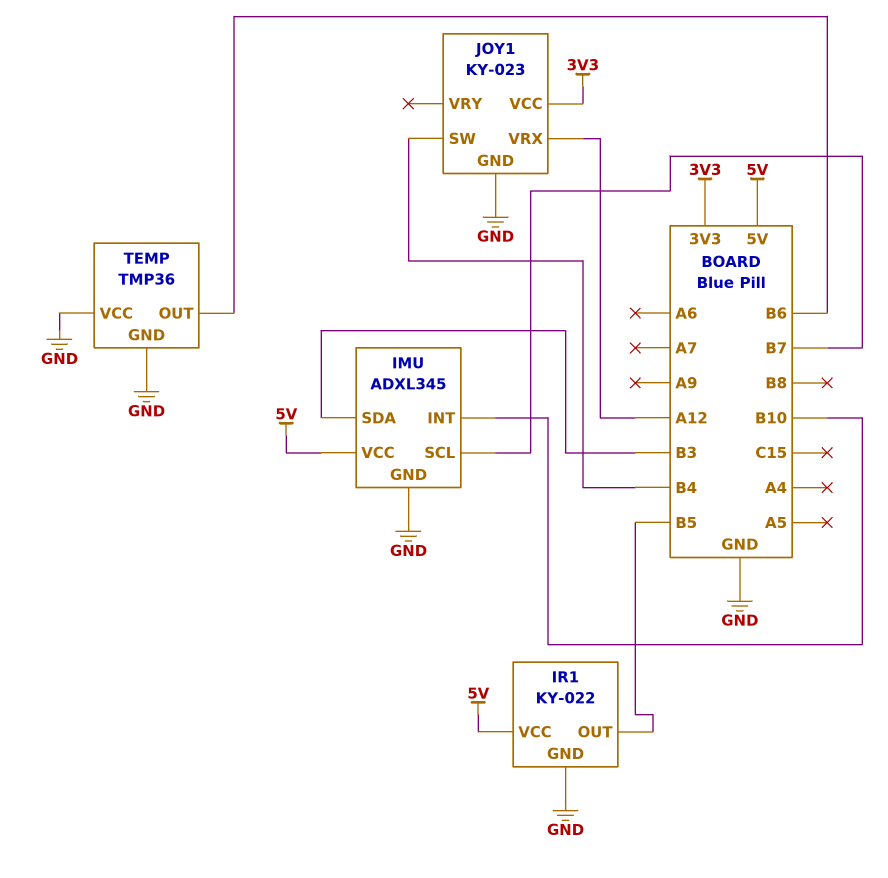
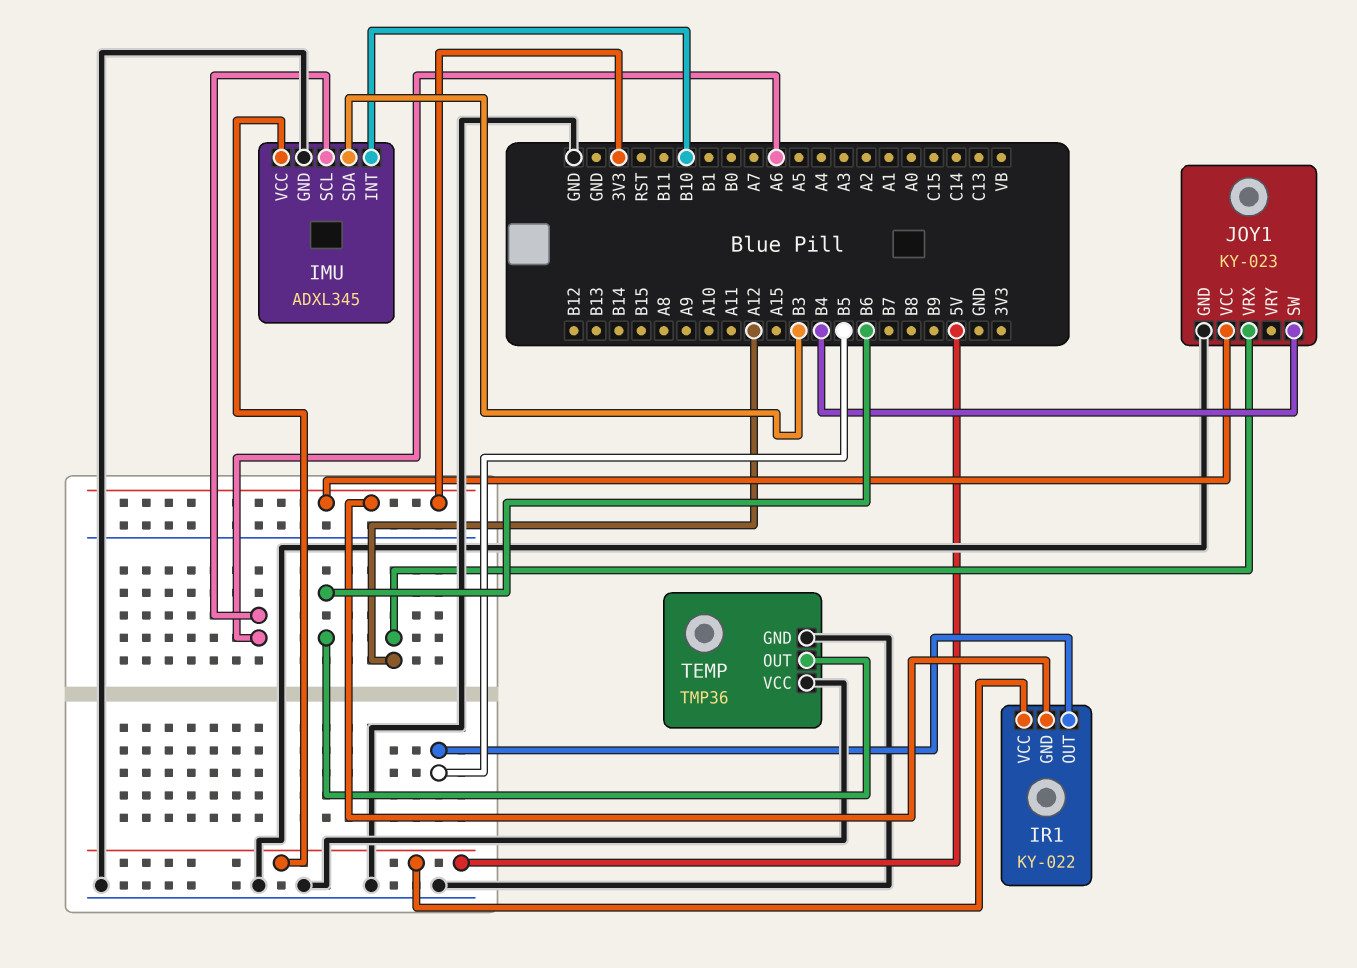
IMU pin SCL: B7 -> A6
IR1 pin GND: GND -> 3V3

